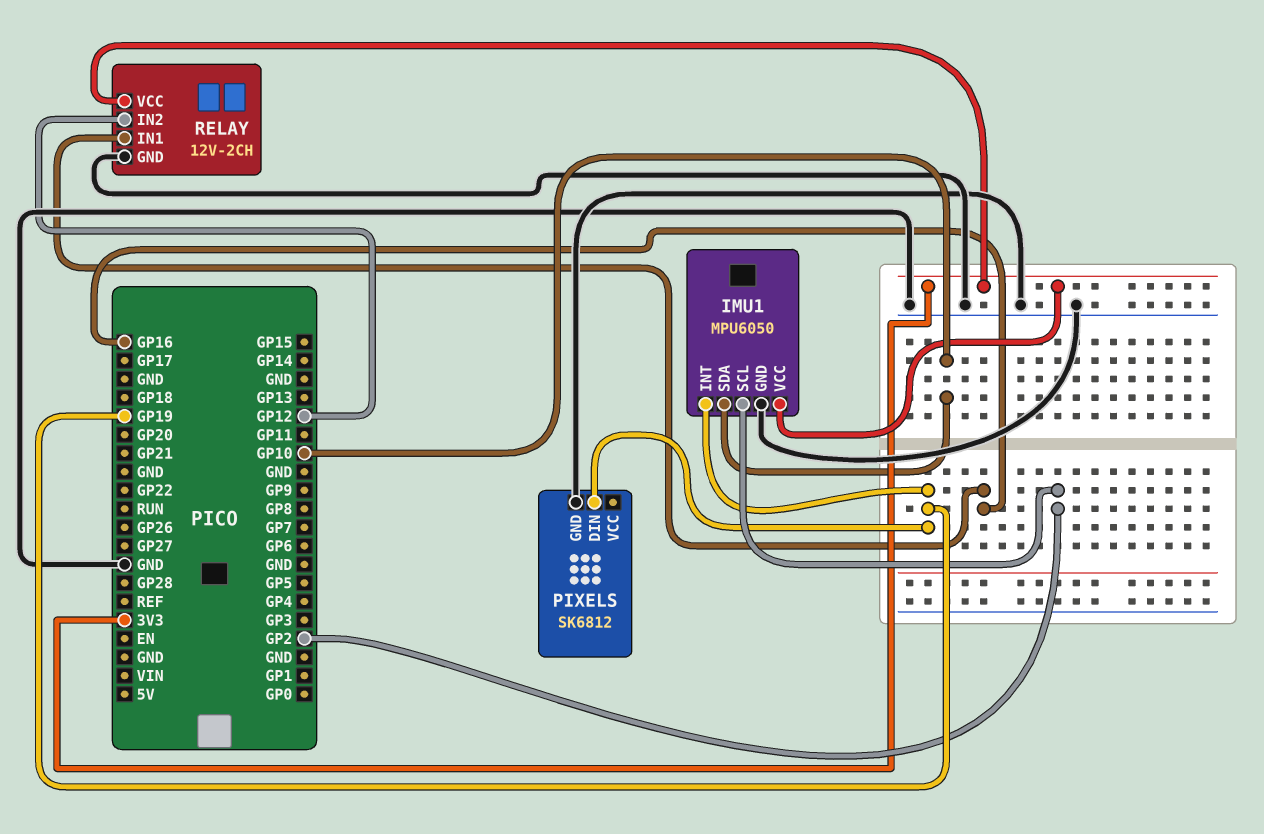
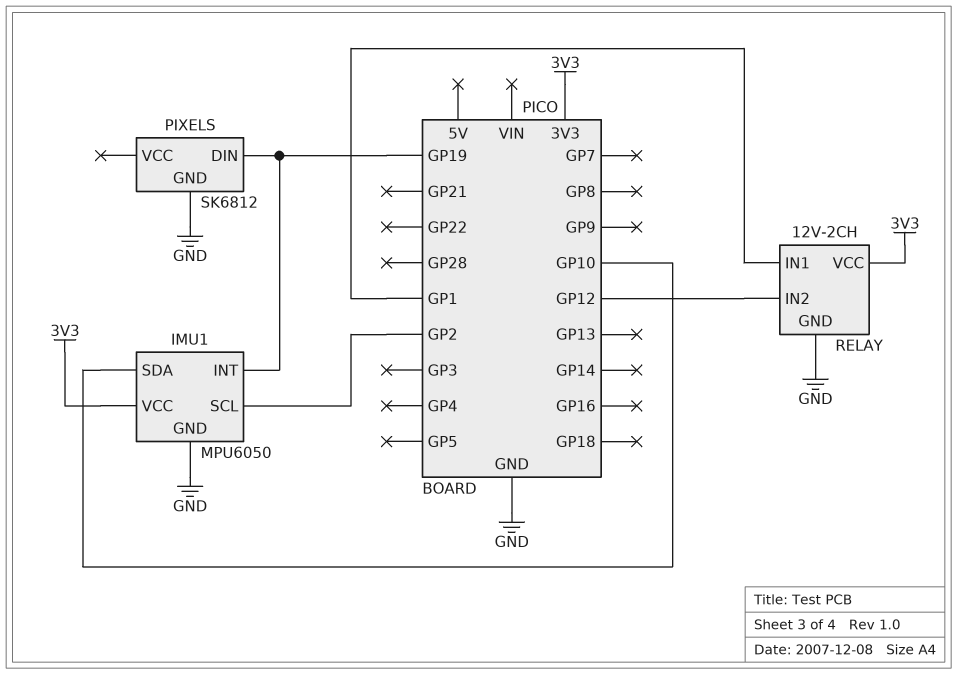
RELAY pin IN1: GP16 -> GP1

